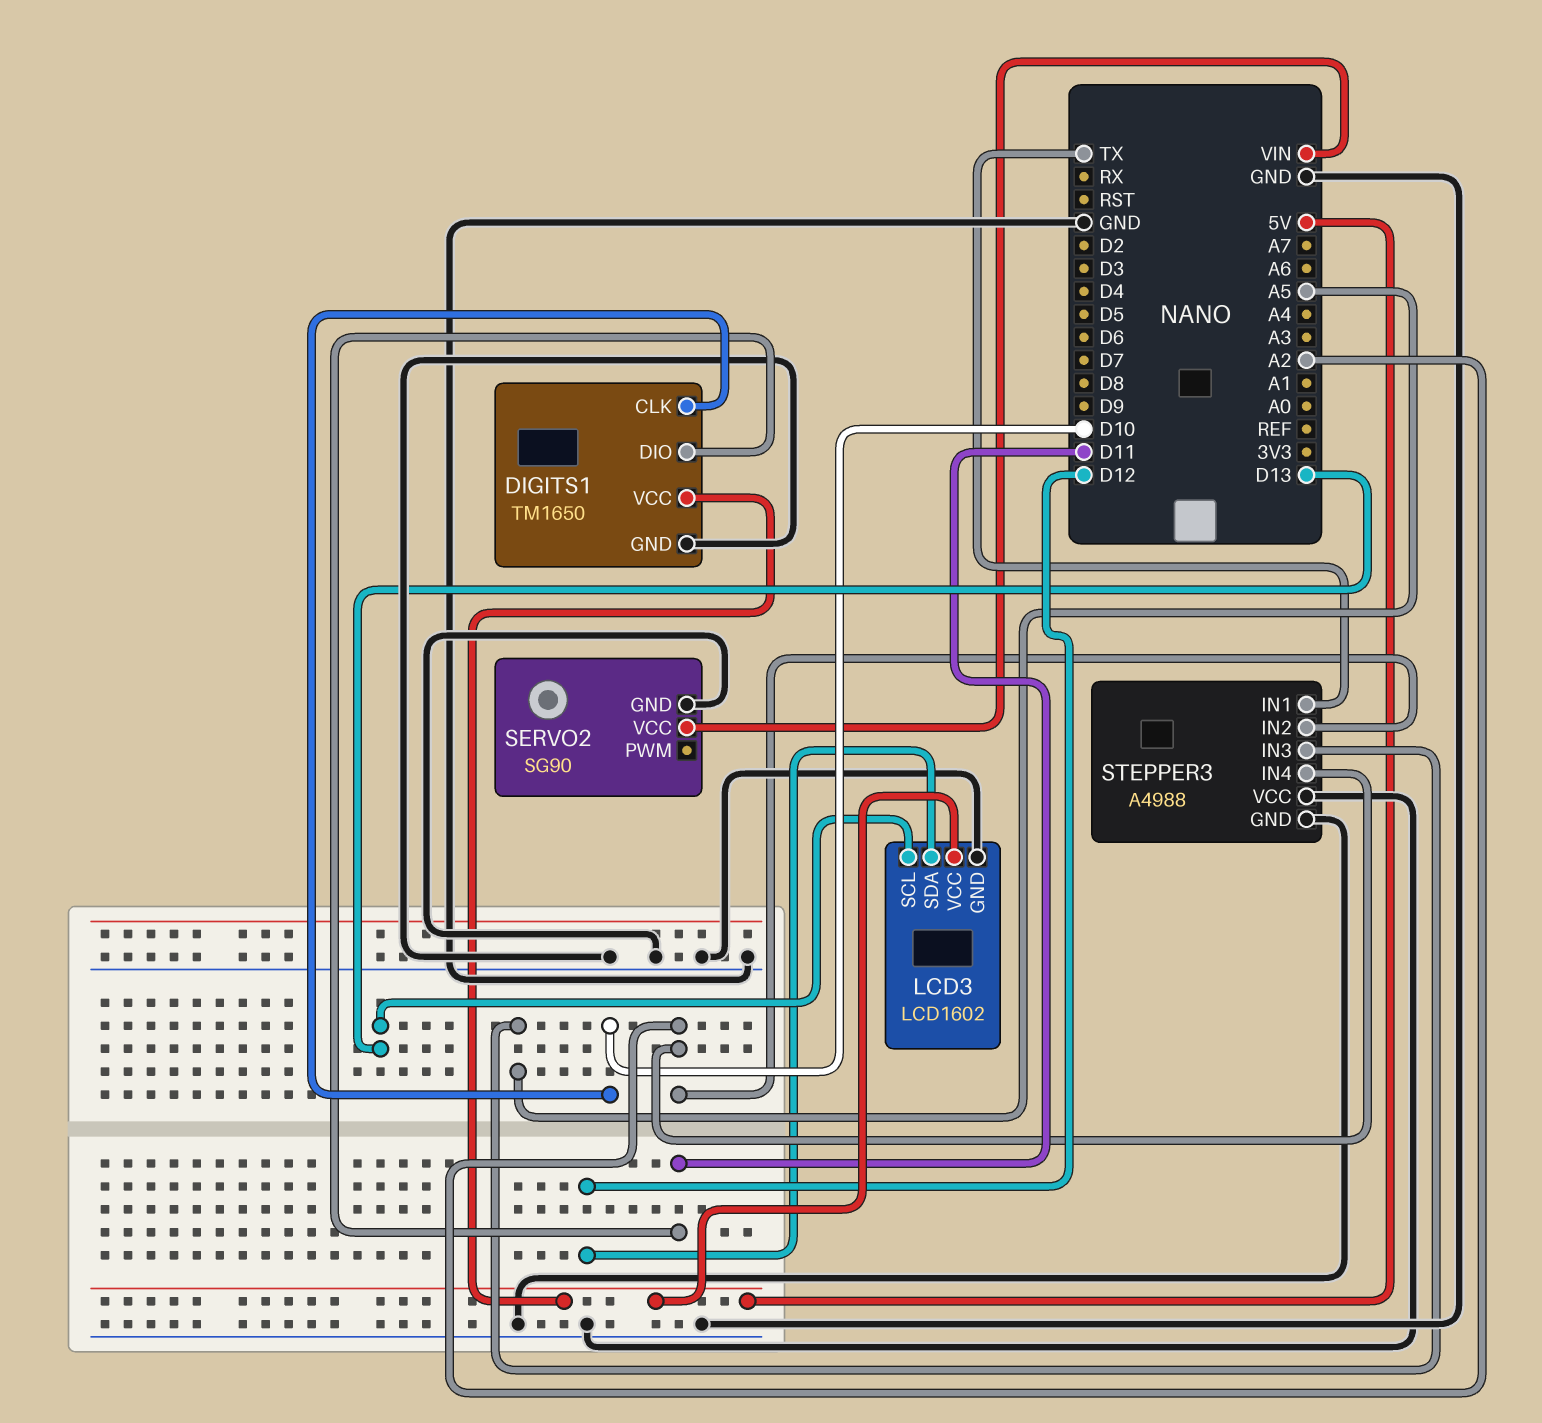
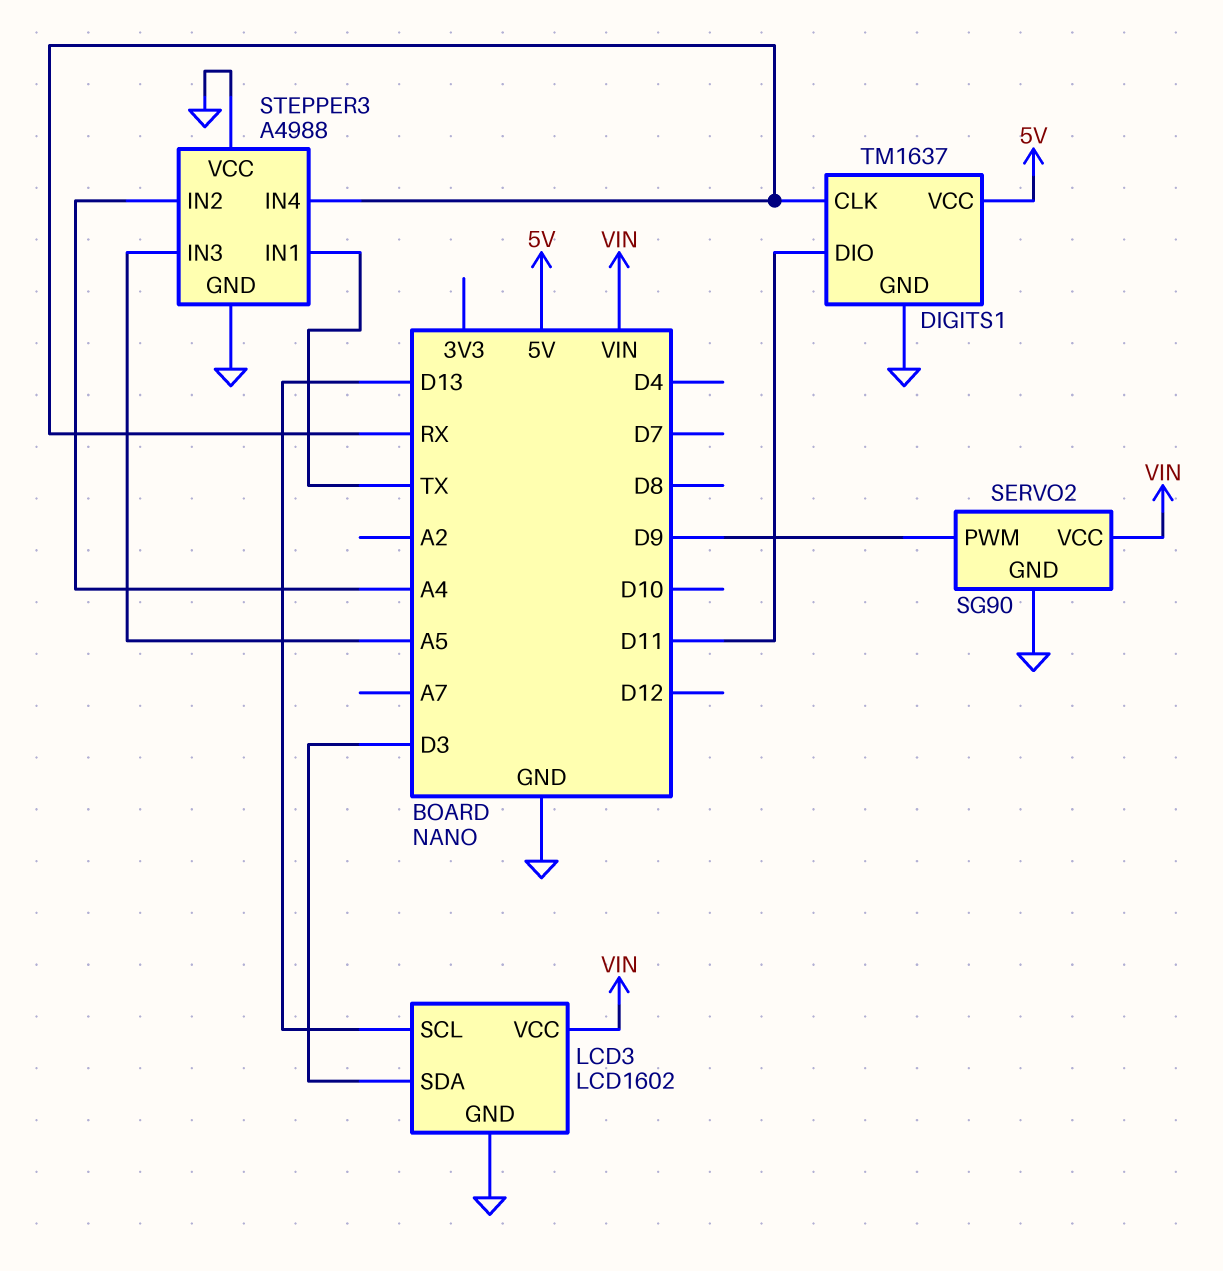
DIGITS1: TM1650 -> TM1637
DIGITS1 pin CLK: D10 -> RX
LCD3 pin SDA: D12 -> D3
LCD3 pin VCC: 5V -> VIN
SERVO2 pin PWM: none -> D9
STEPPER3 pin IN2: A2 -> A4
STEPPER3 pin IN4: A2 -> RX

